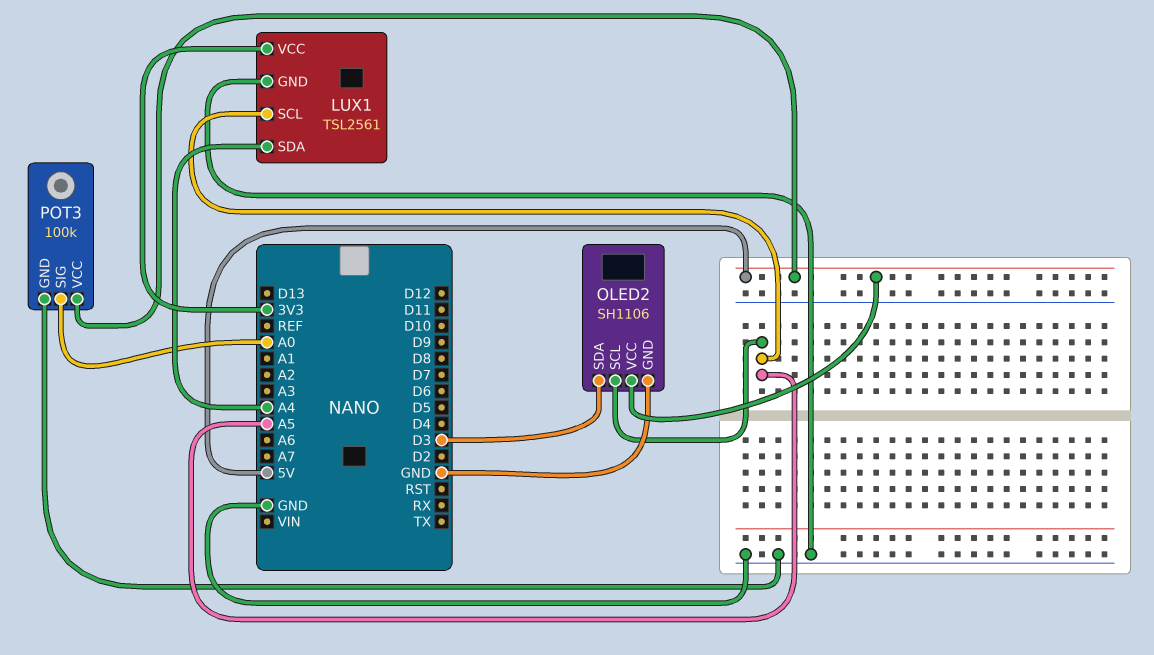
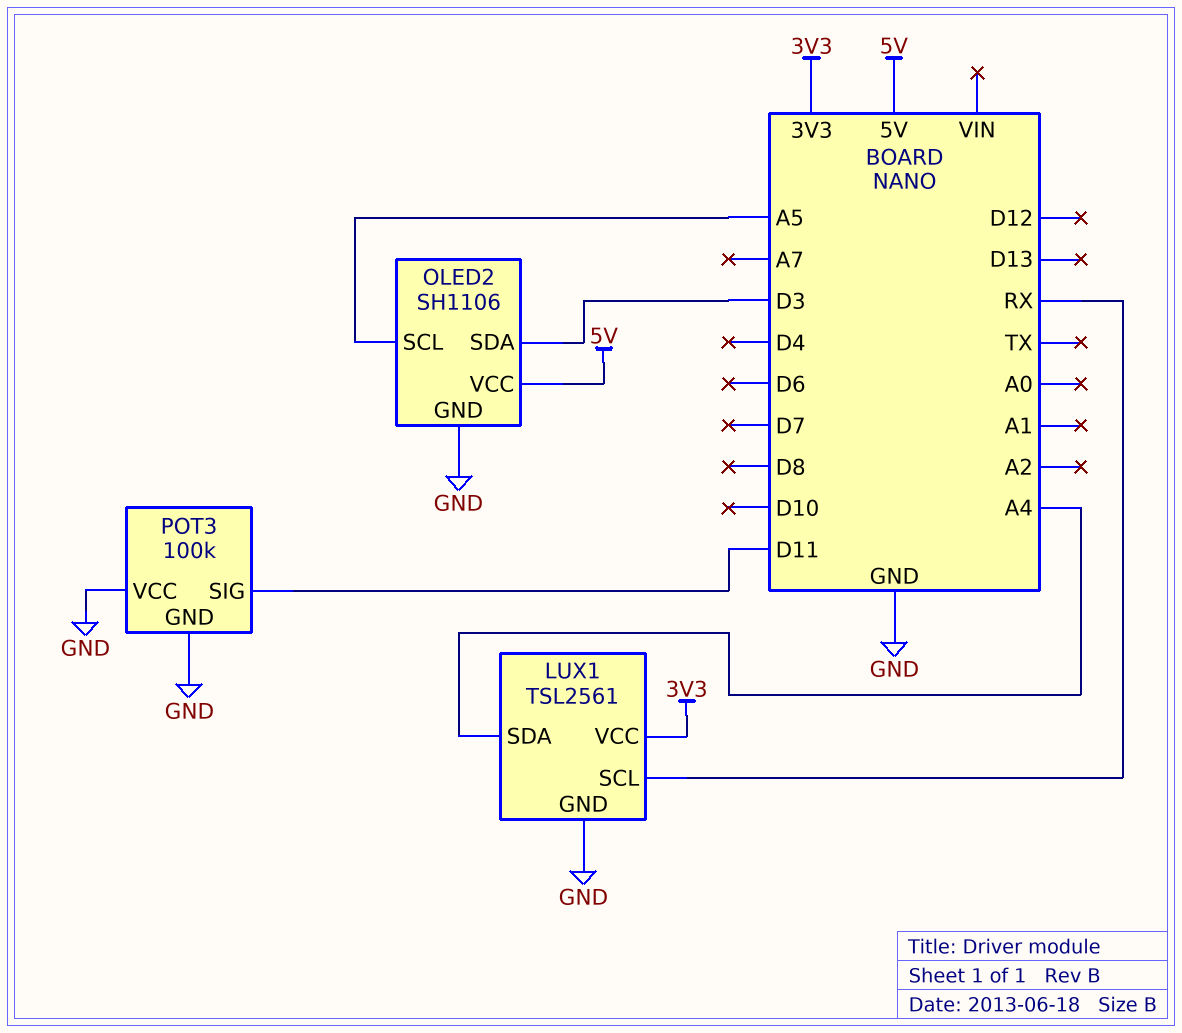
LUX1 pin SCL: A5 -> RX
POT3 pin SIG: A0 -> D11
POT3 pin VCC: 5V -> GND

